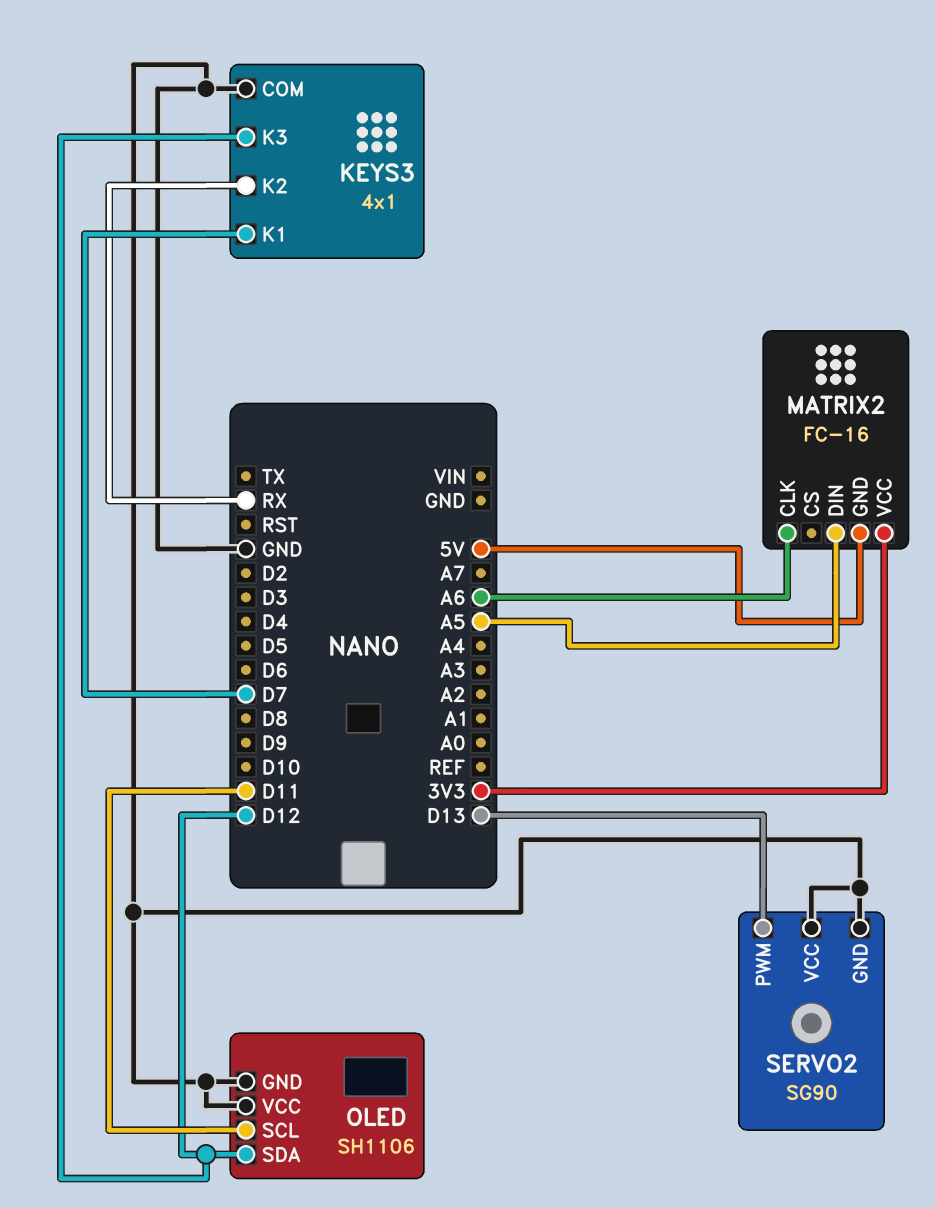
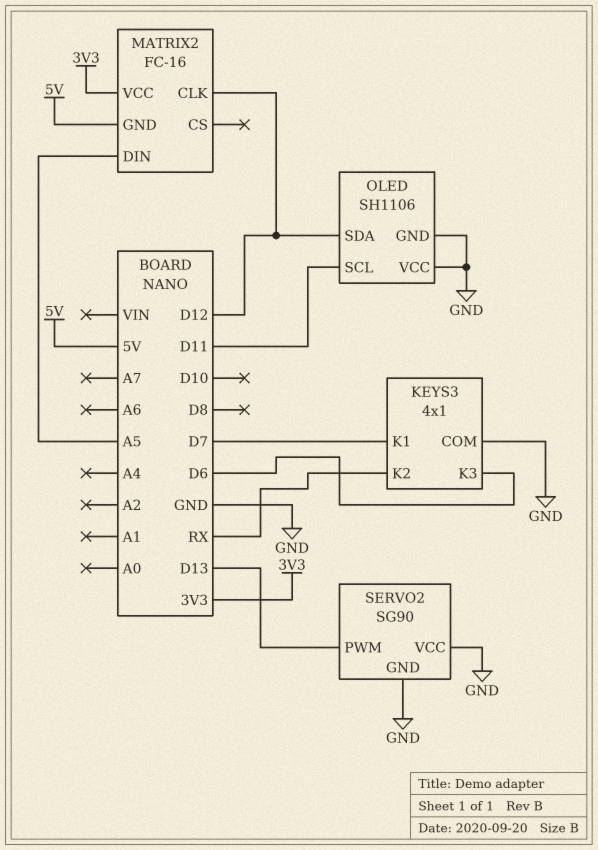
KEYS3 pin K3: D12 -> D6
MATRIX2 pin CLK: A6 -> D12

